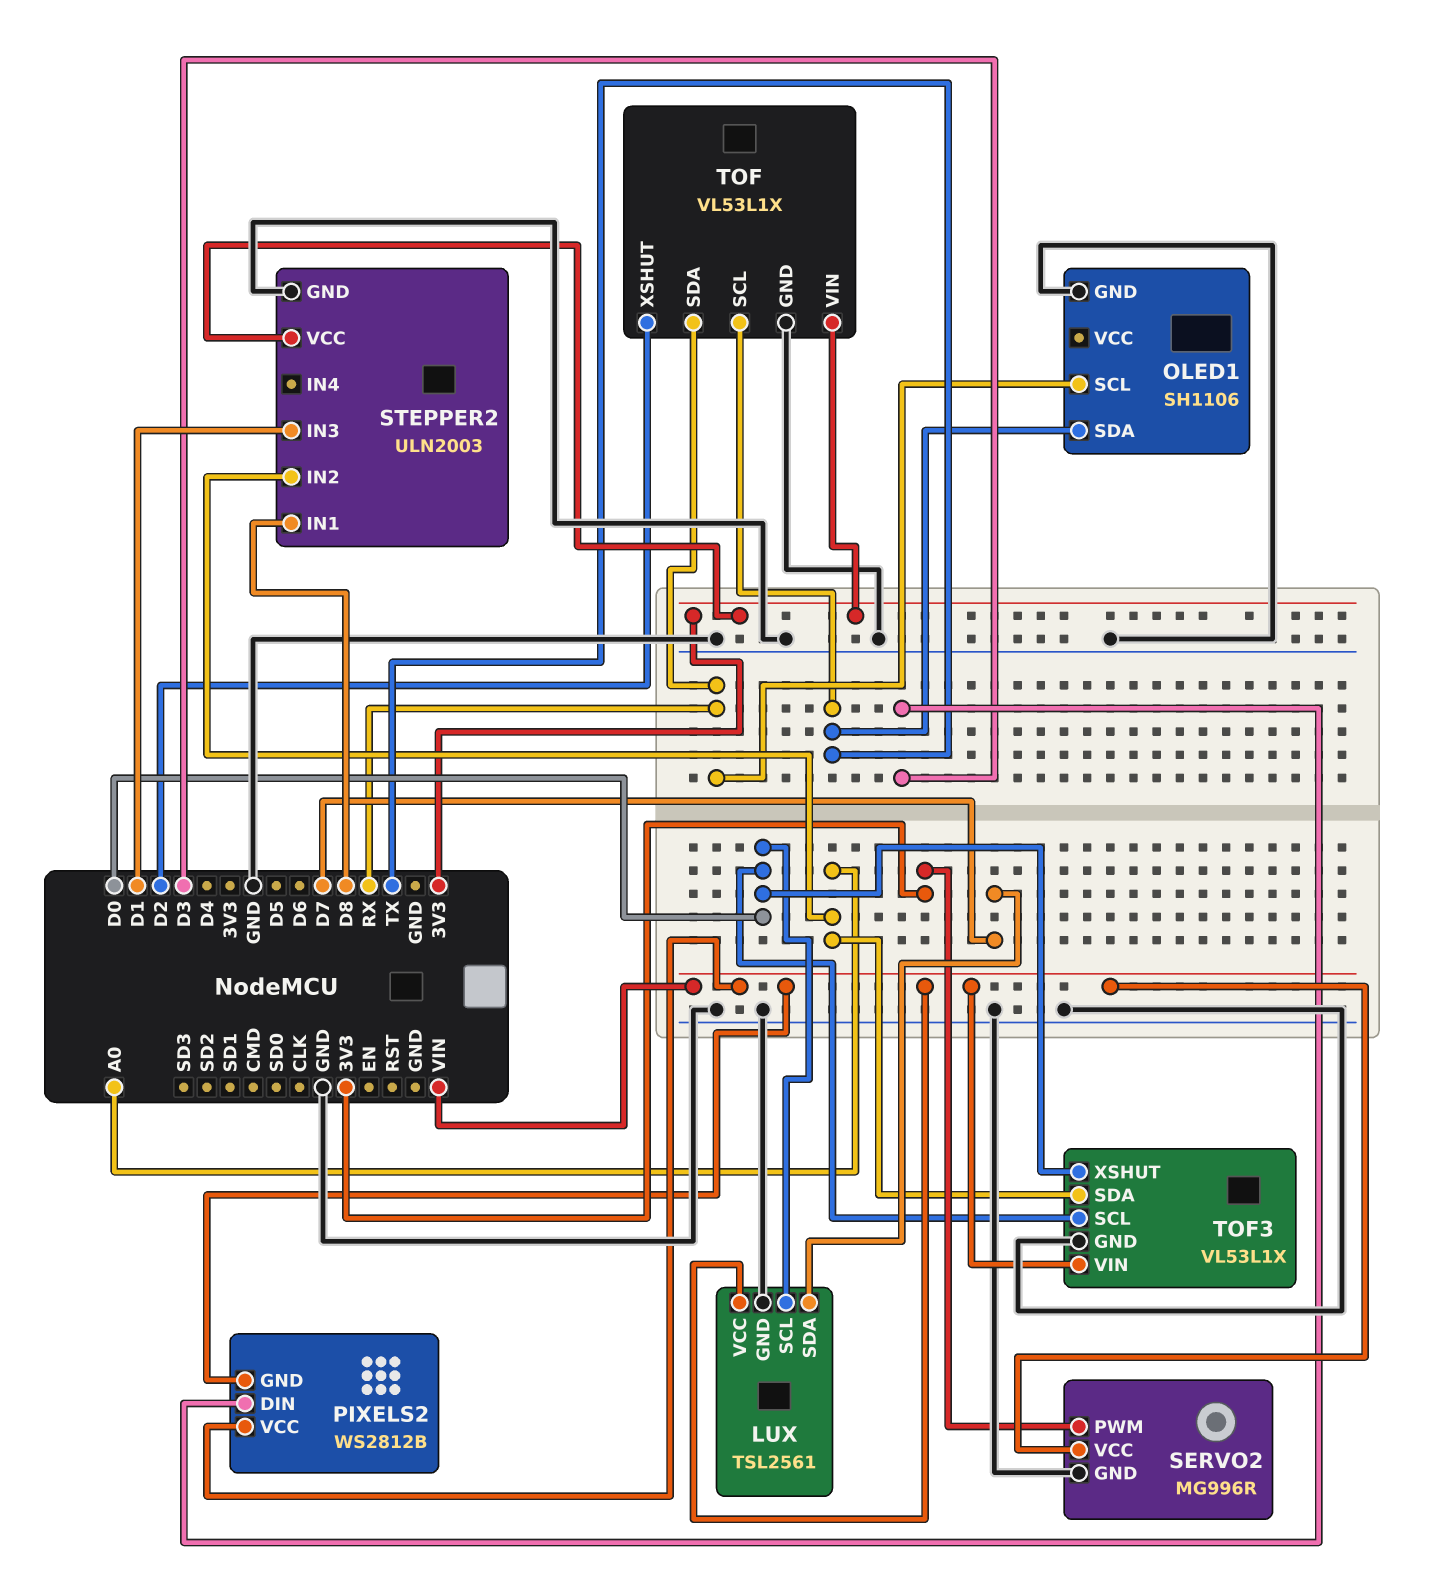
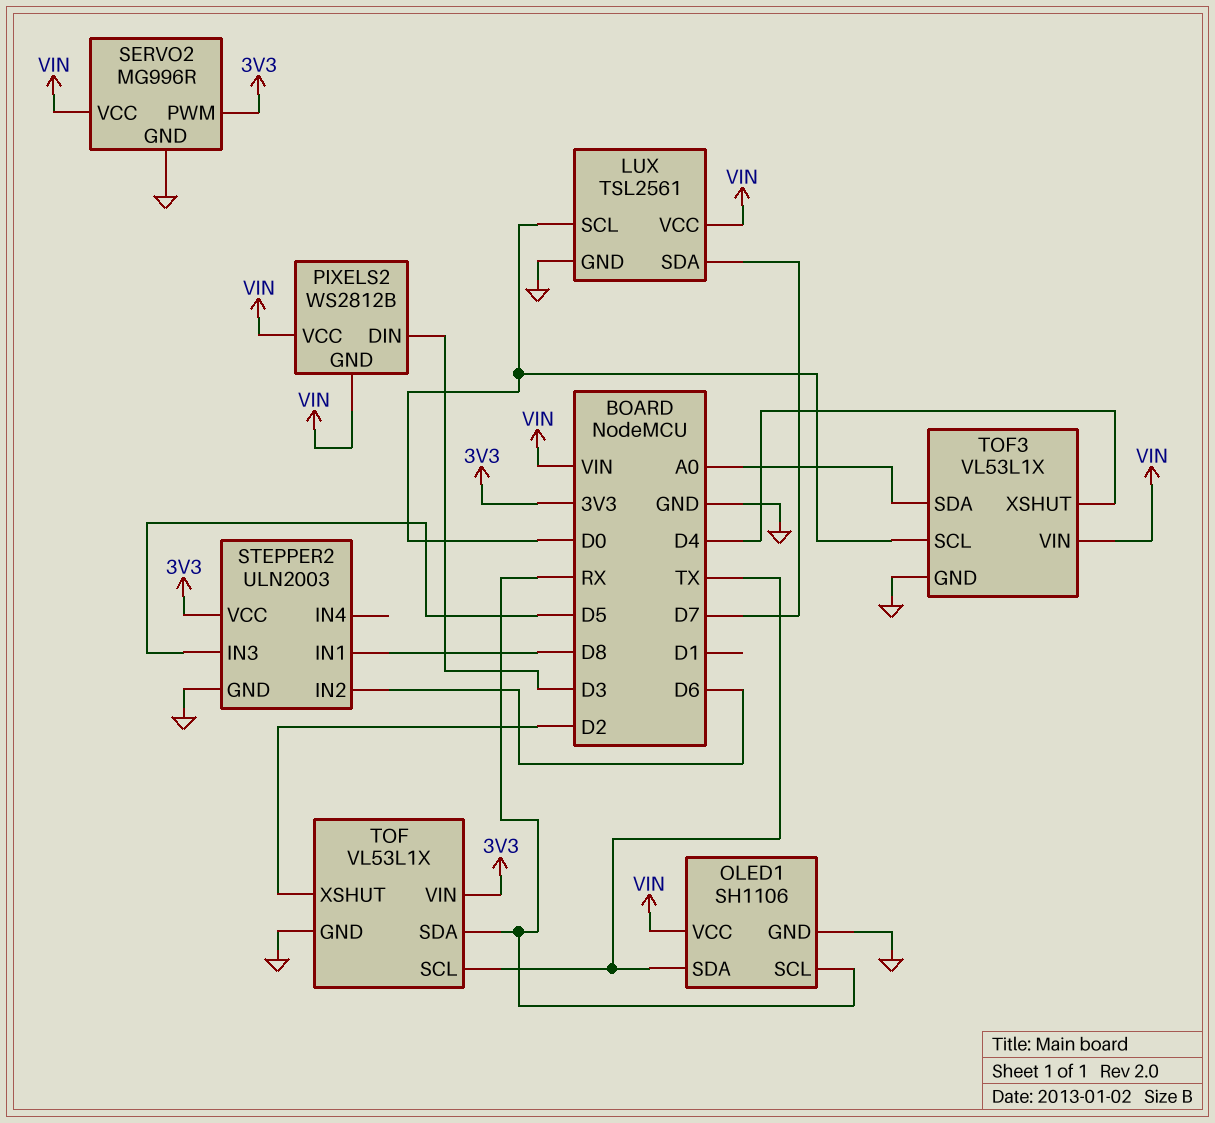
OLED1 pin VCC: none -> VIN
STEPPER2 pin IN2: A0 -> D6
STEPPER2 pin IN3: D1 -> D5
TOF3 pin XSHUT: D0 -> D4

